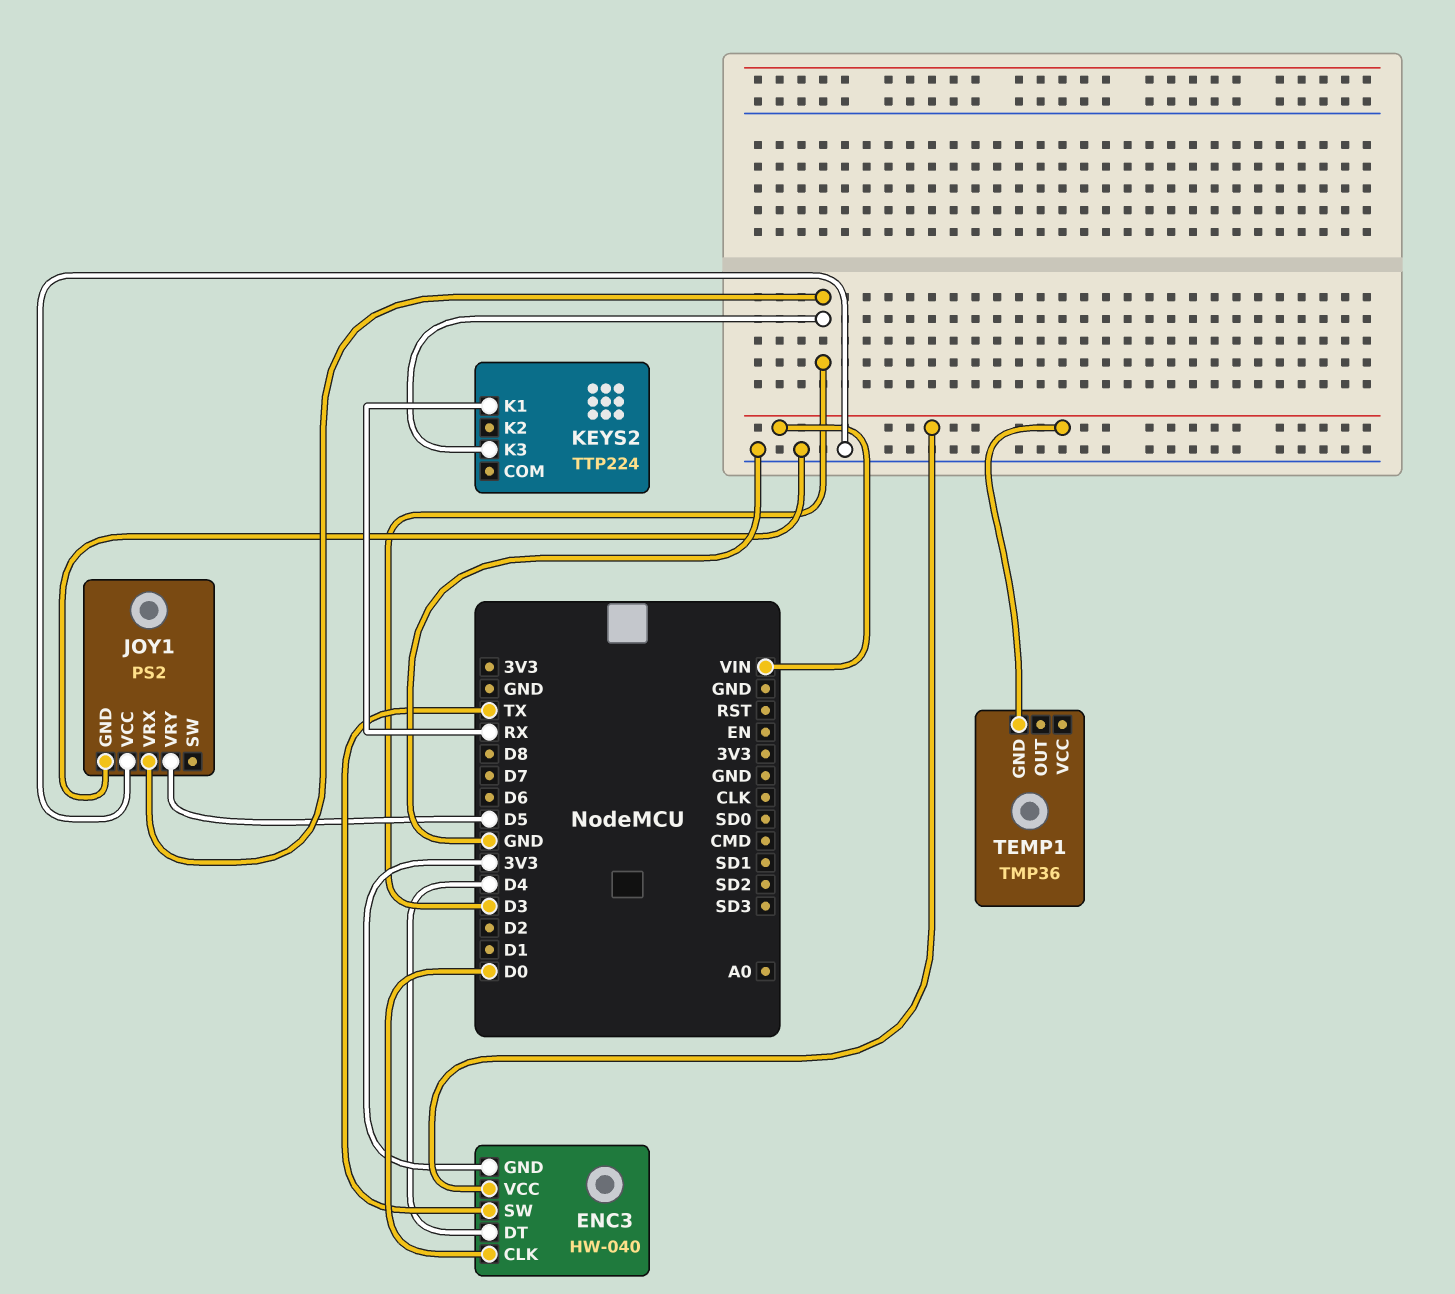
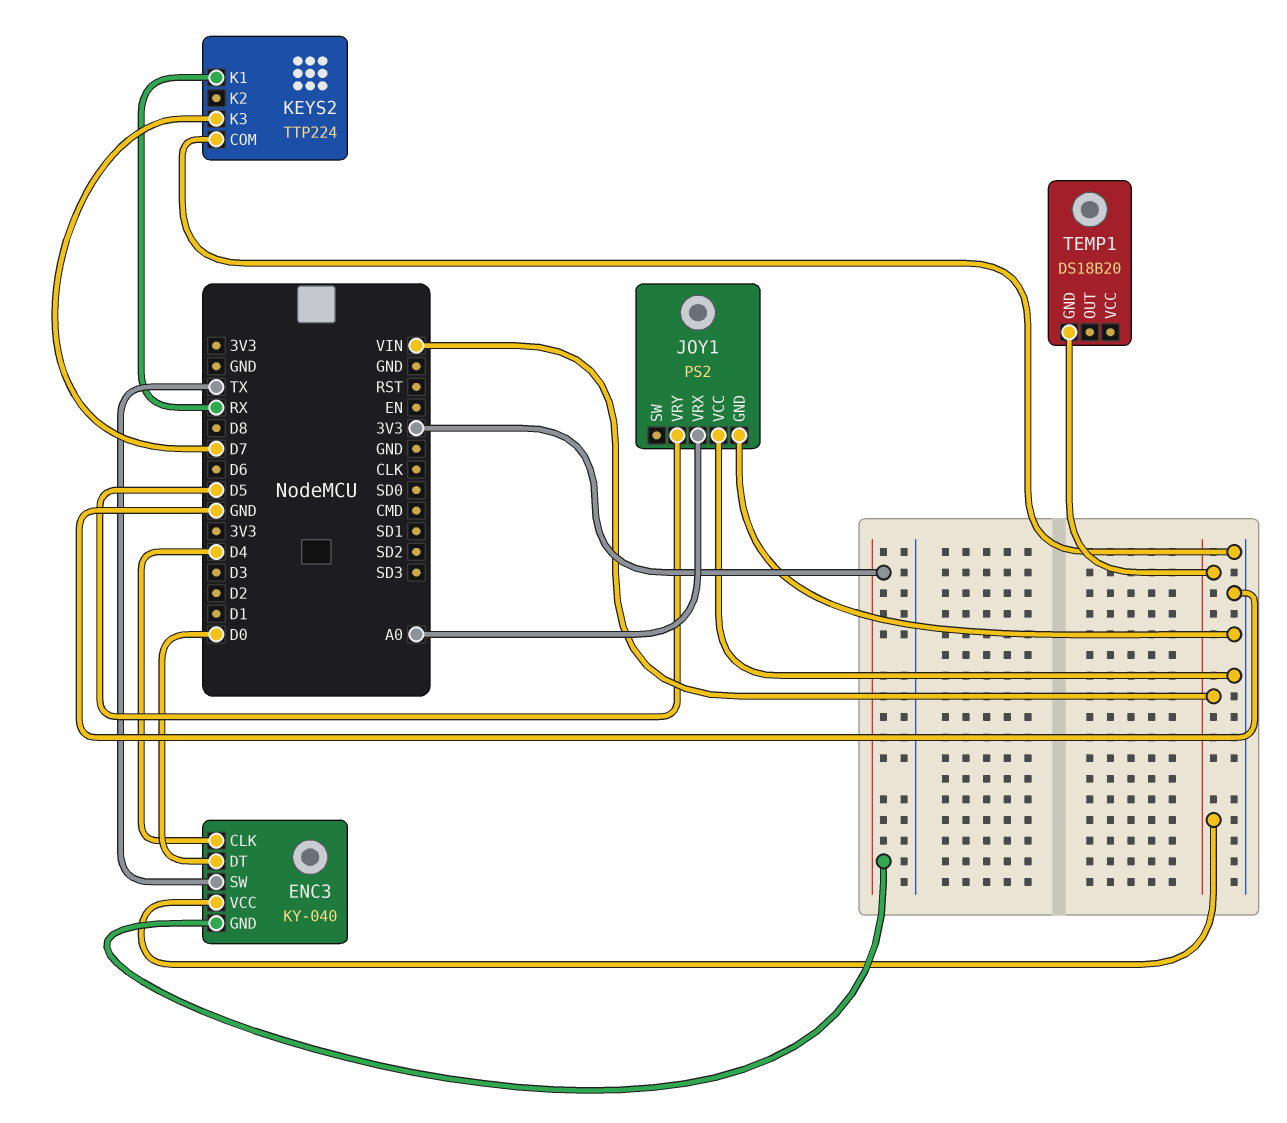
ENC3: HW-040 -> KY-040
ENC3 pin CLK: D0 -> D4
ENC3 pin DT: D4 -> D0
JOY1 pin VRX: D3 -> A0
KEYS2 pin COM: none -> GND
KEYS2 pin K3: D3 -> D7
TEMP1: TMP36 -> DS18B20

